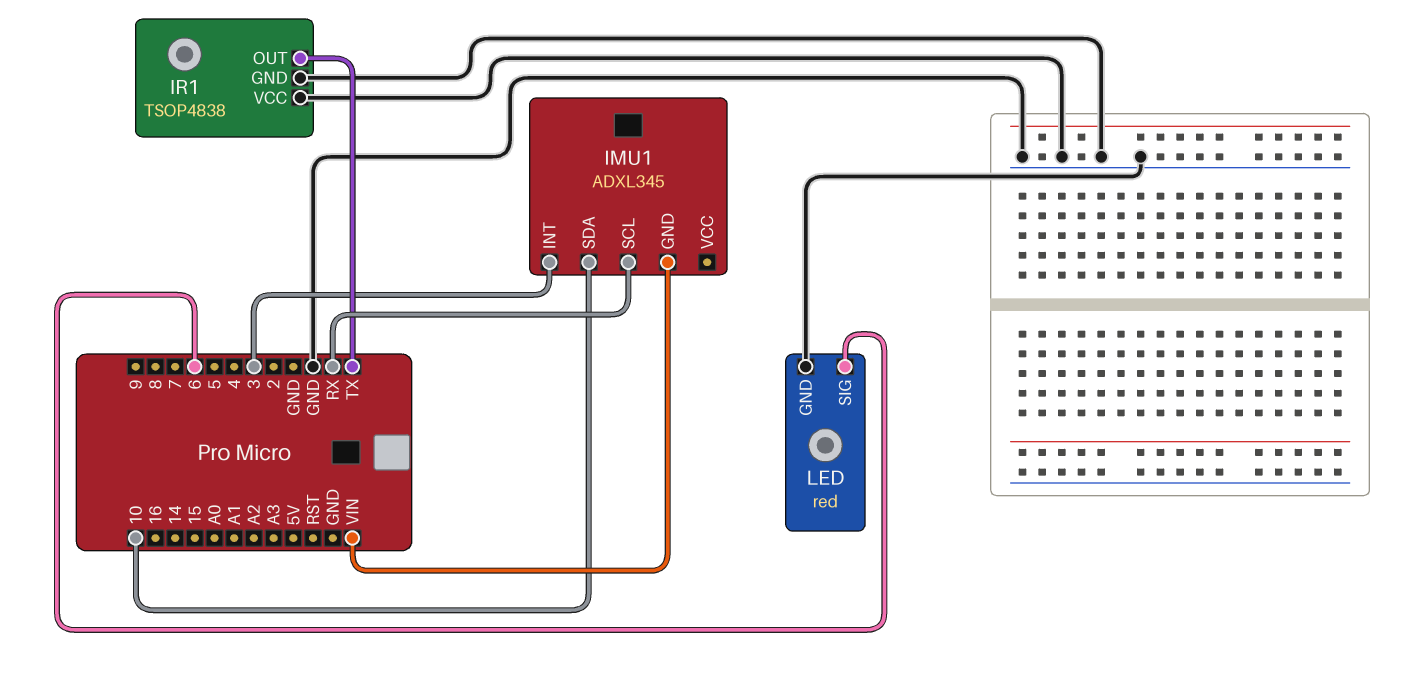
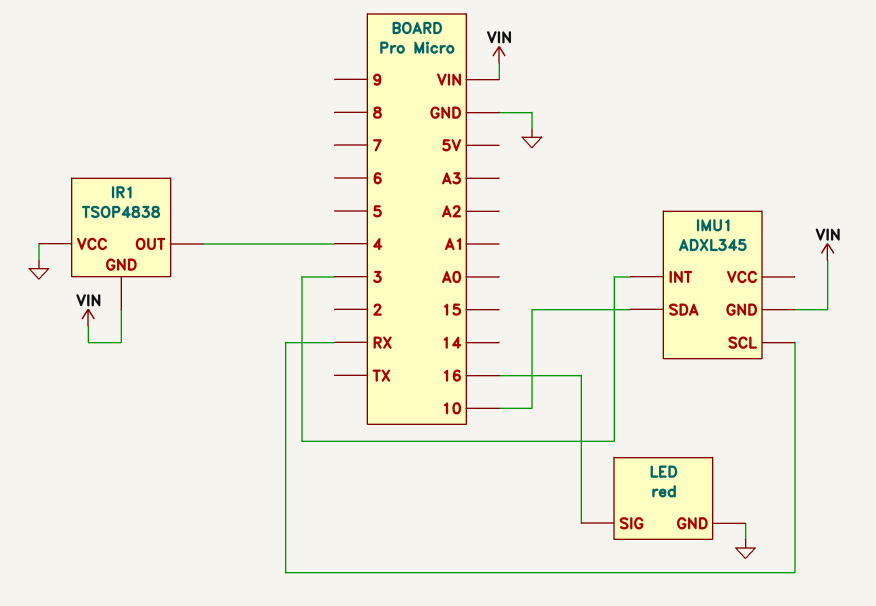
IR1 pin GND: GND -> VIN
IR1 pin OUT: TX -> 4
LED pin SIG: 6 -> 16

